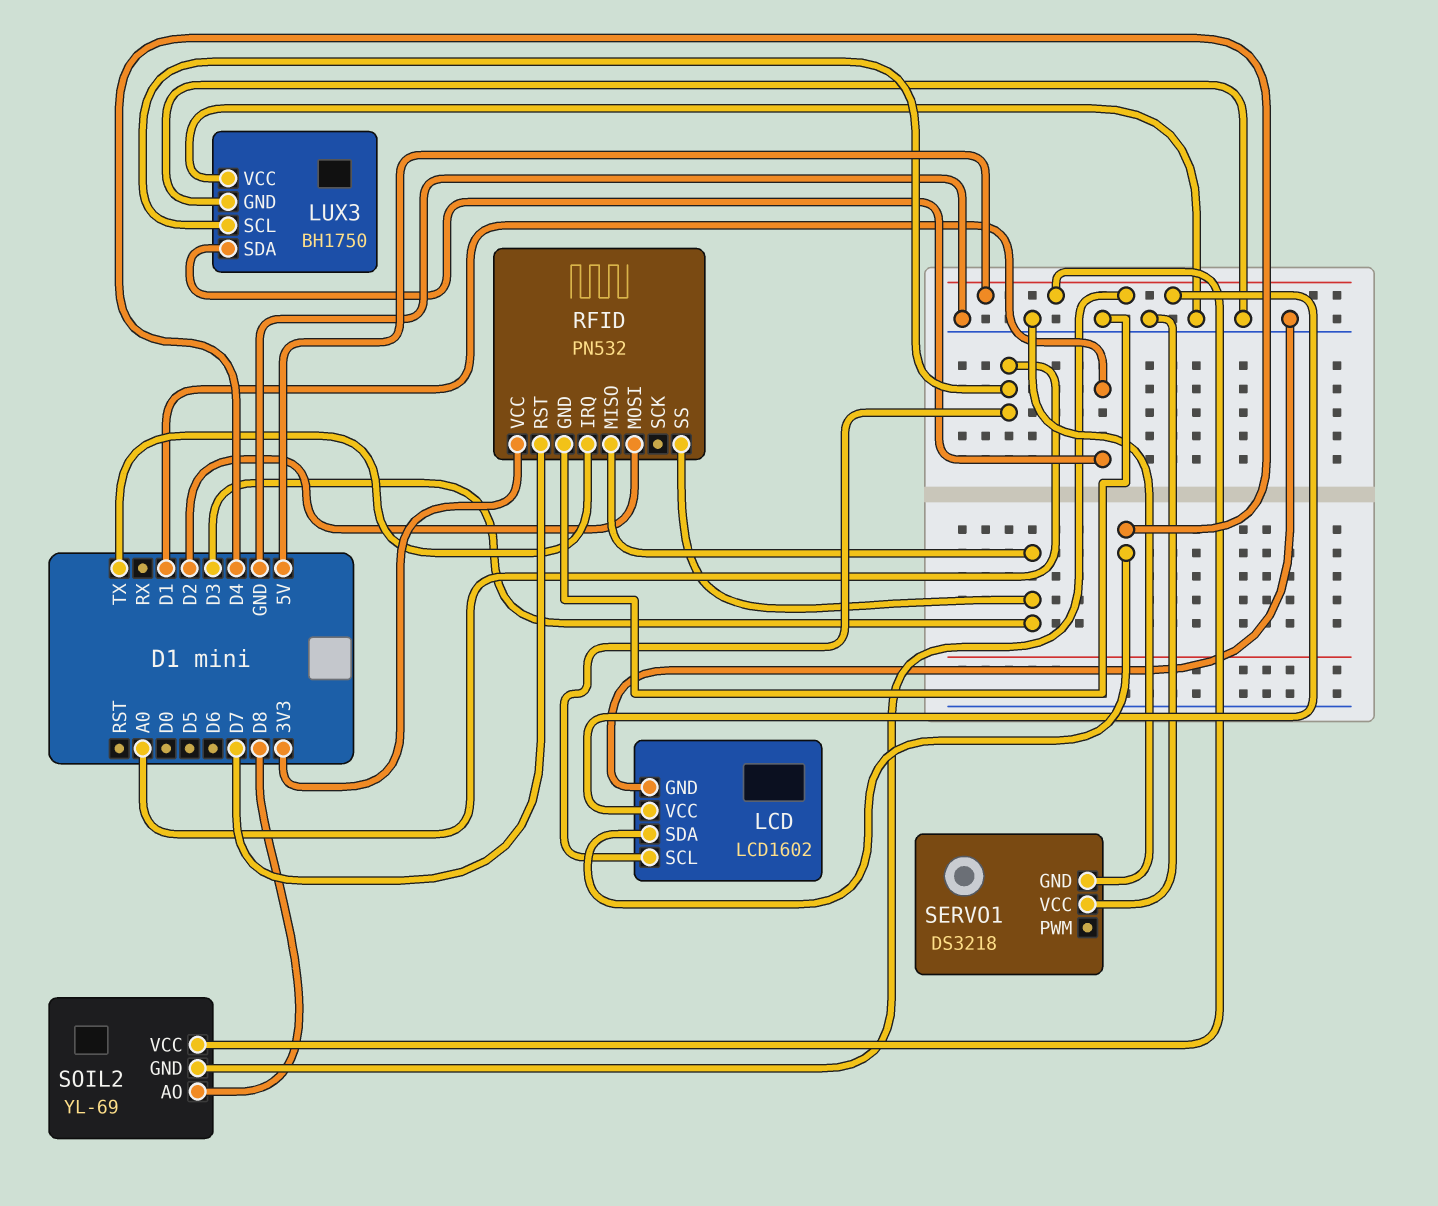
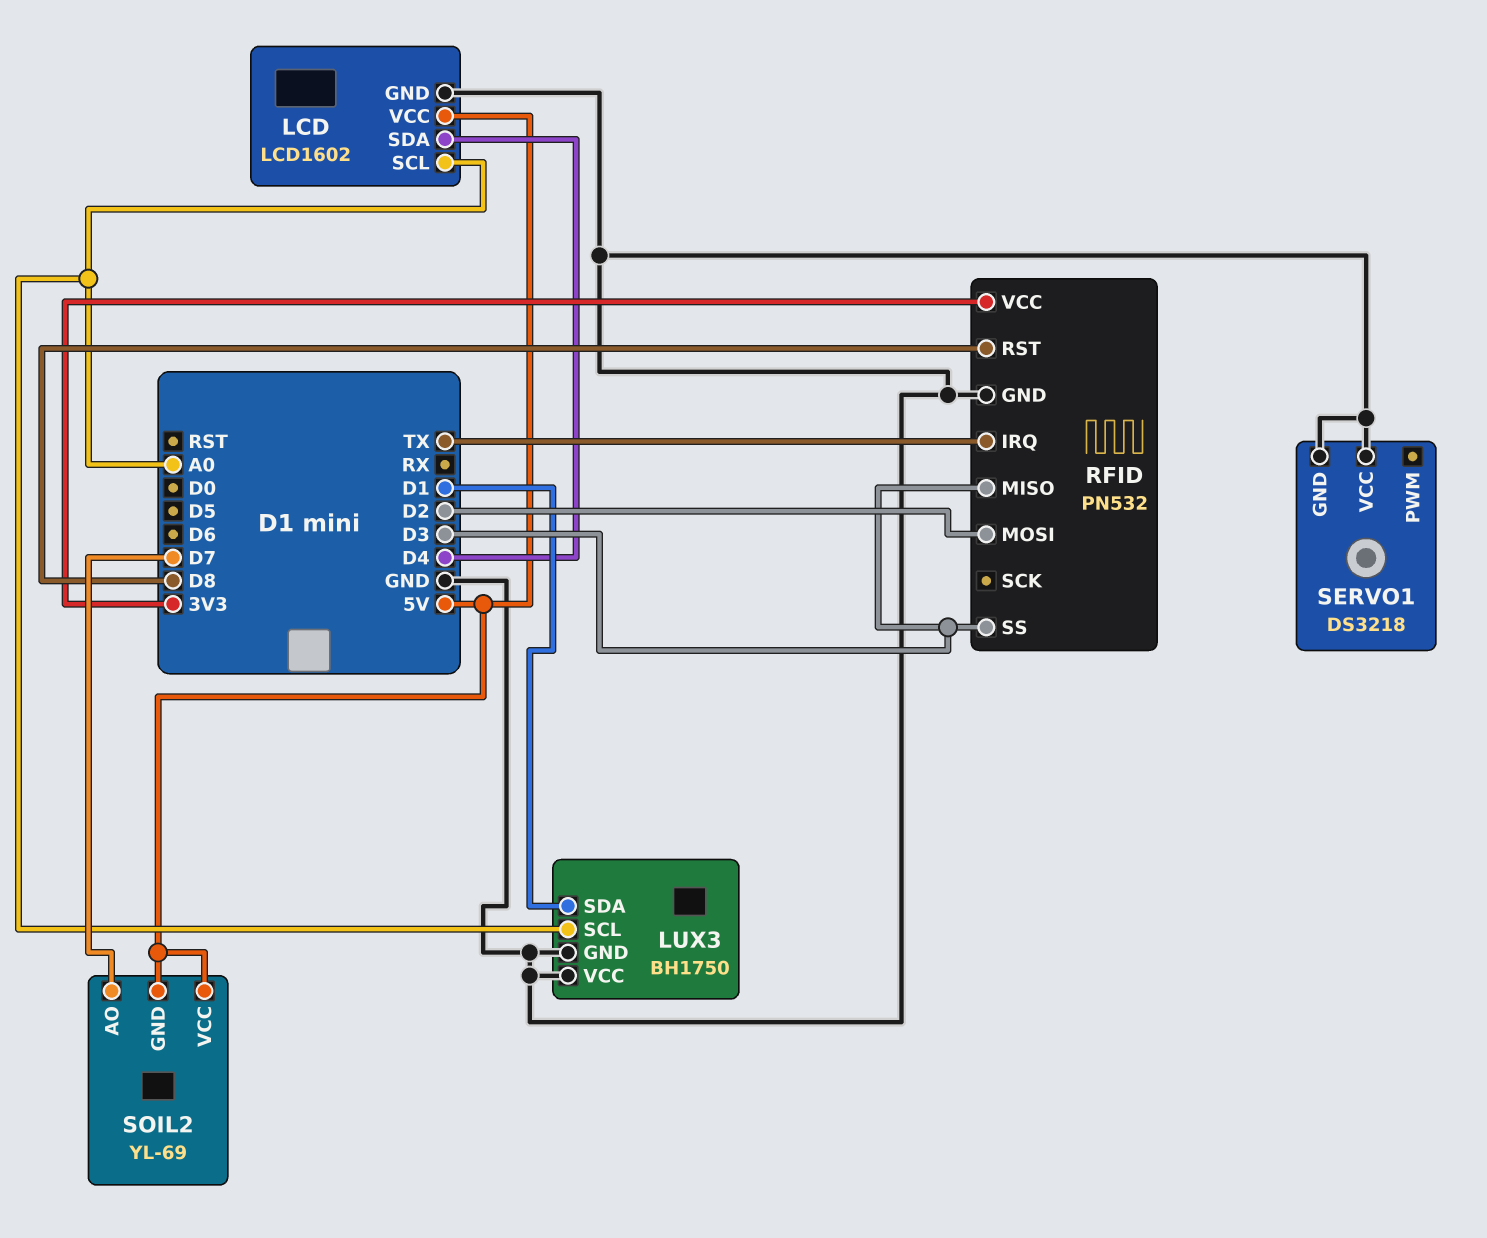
RFID pin RST: D7 -> D8
SOIL2 pin AO: D8 -> D7

